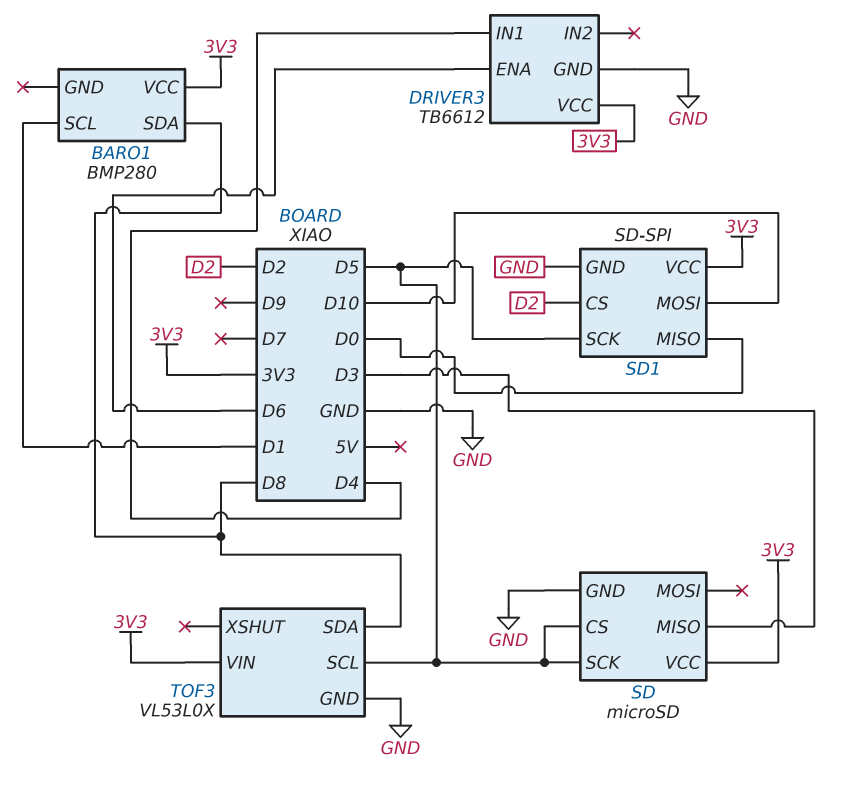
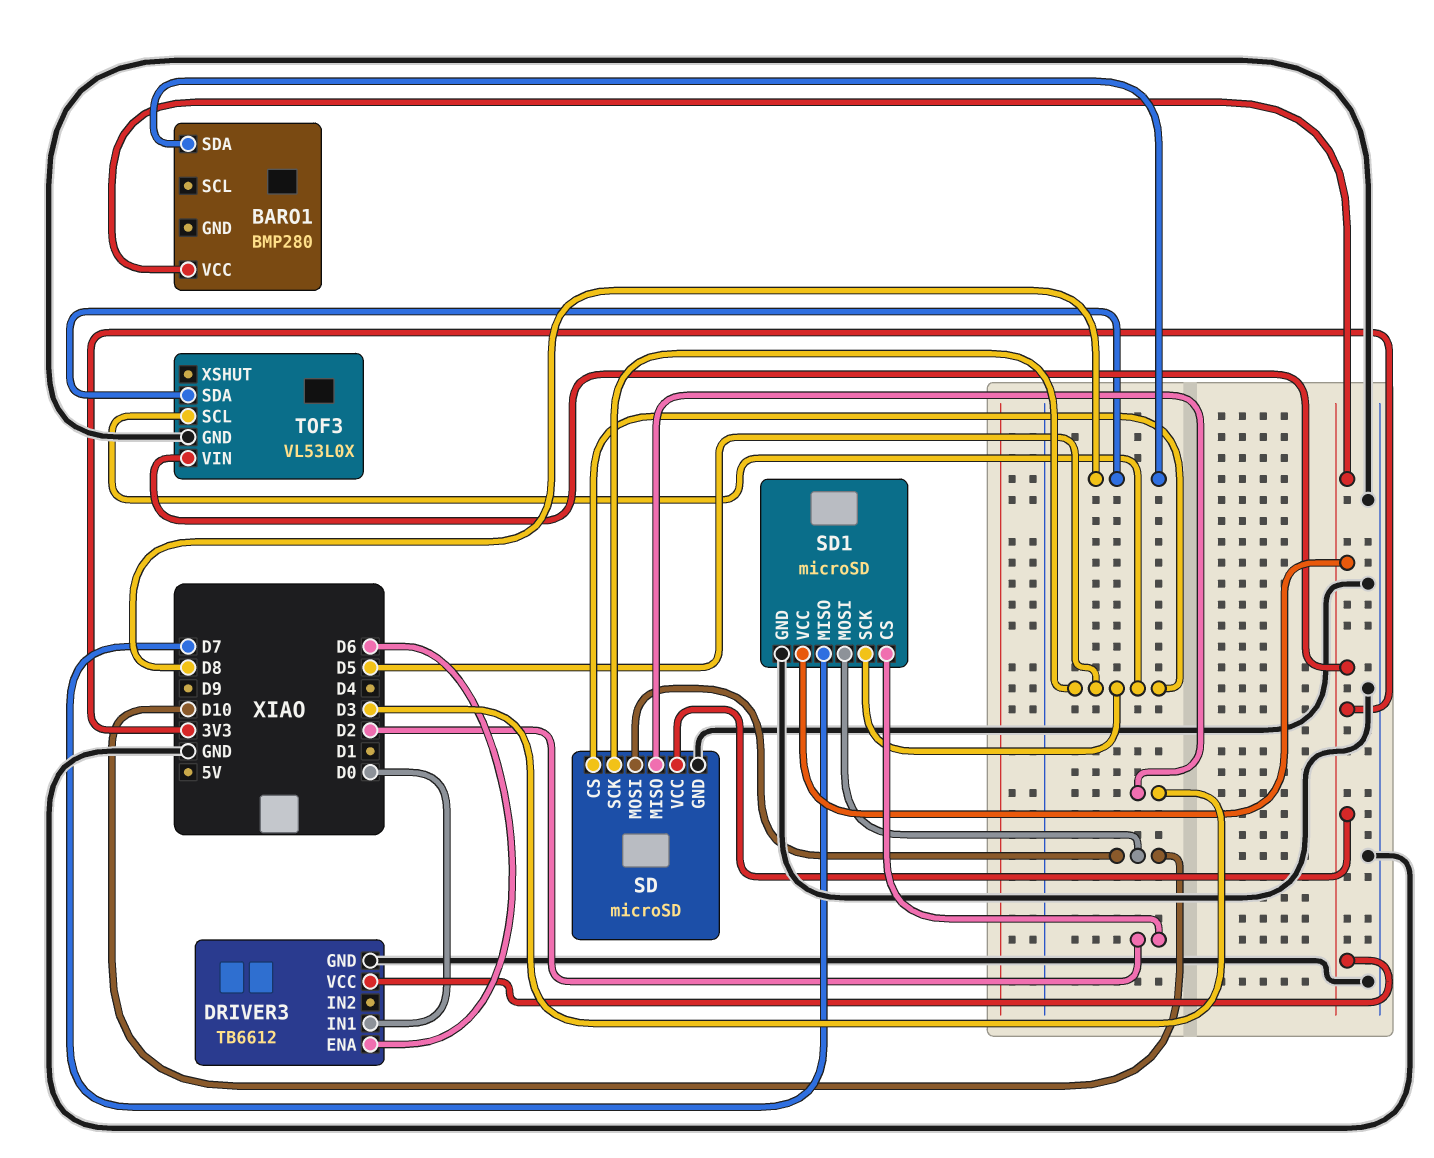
BARO1 pin SCL: D1 -> none
DRIVER3 pin IN1: D4 -> D0
SD pin MOSI: none -> D10
SD1: SD-SPI -> microSD
SD1 pin MISO: D0 -> D7

